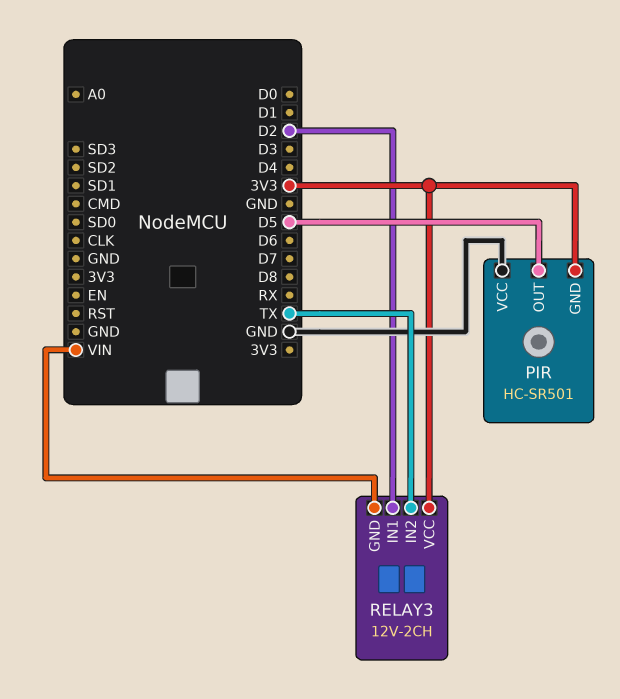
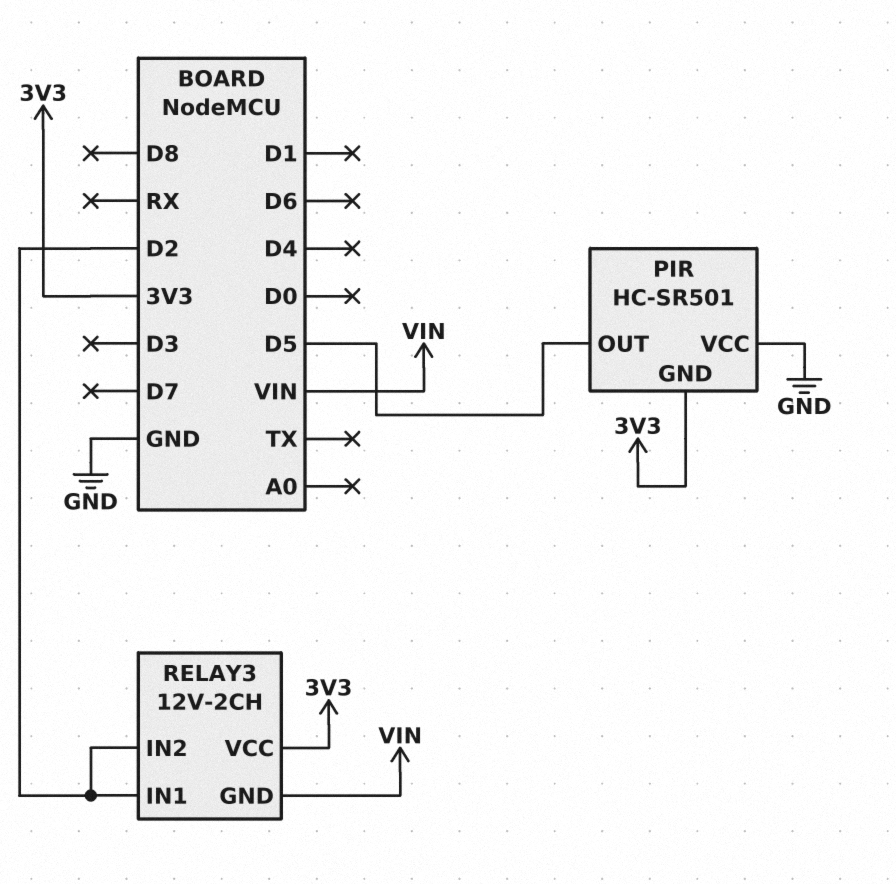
RELAY3 pin IN2: TX -> D2

